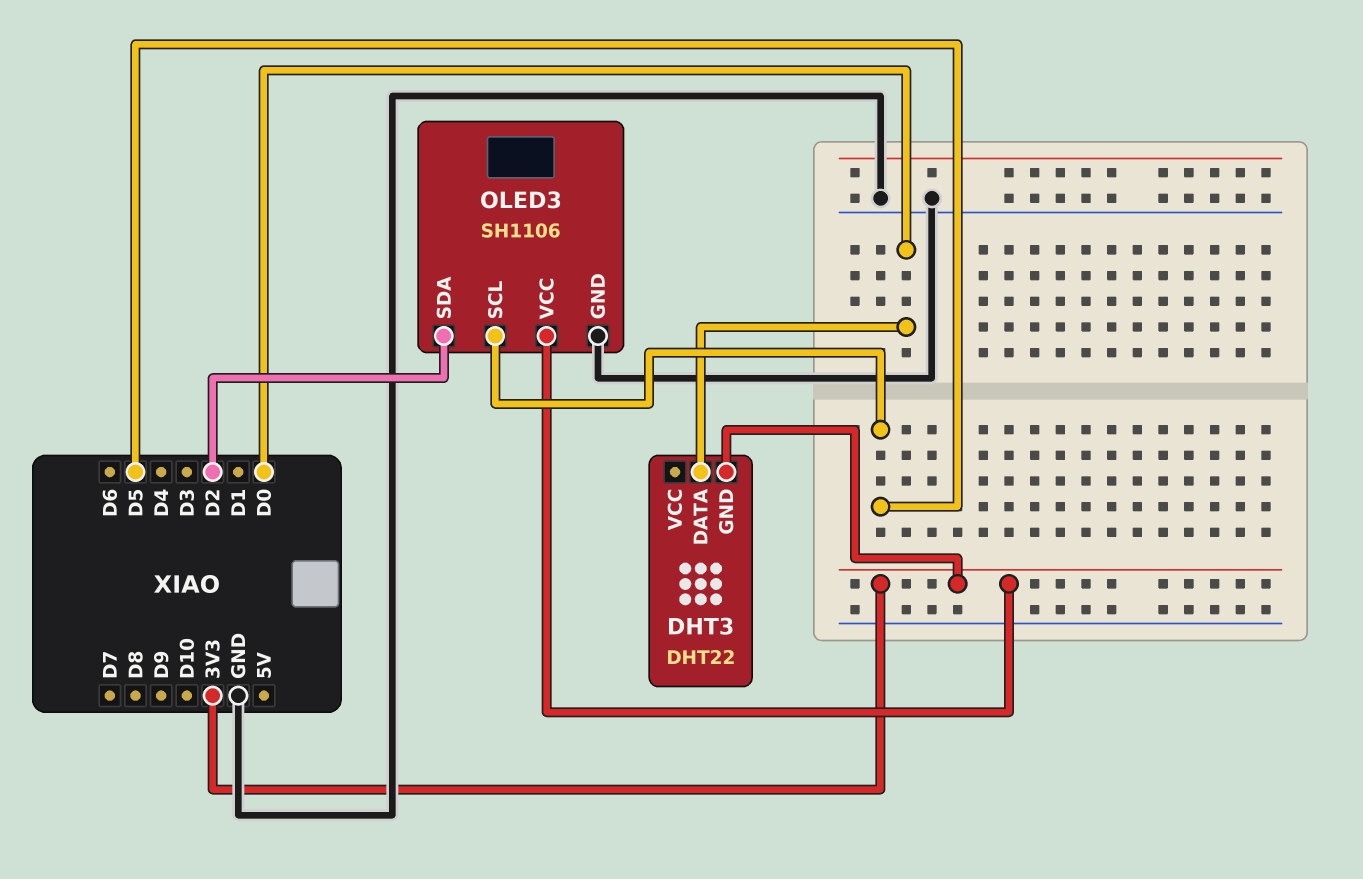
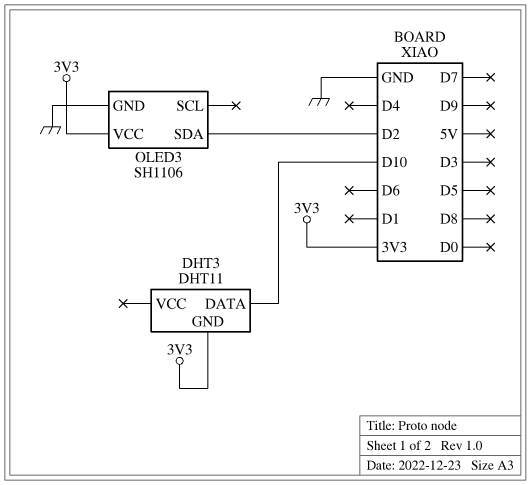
DHT3: DHT22 -> DHT11
DHT3 pin DATA: D0 -> D10
OLED3 pin SCL: D5 -> none

